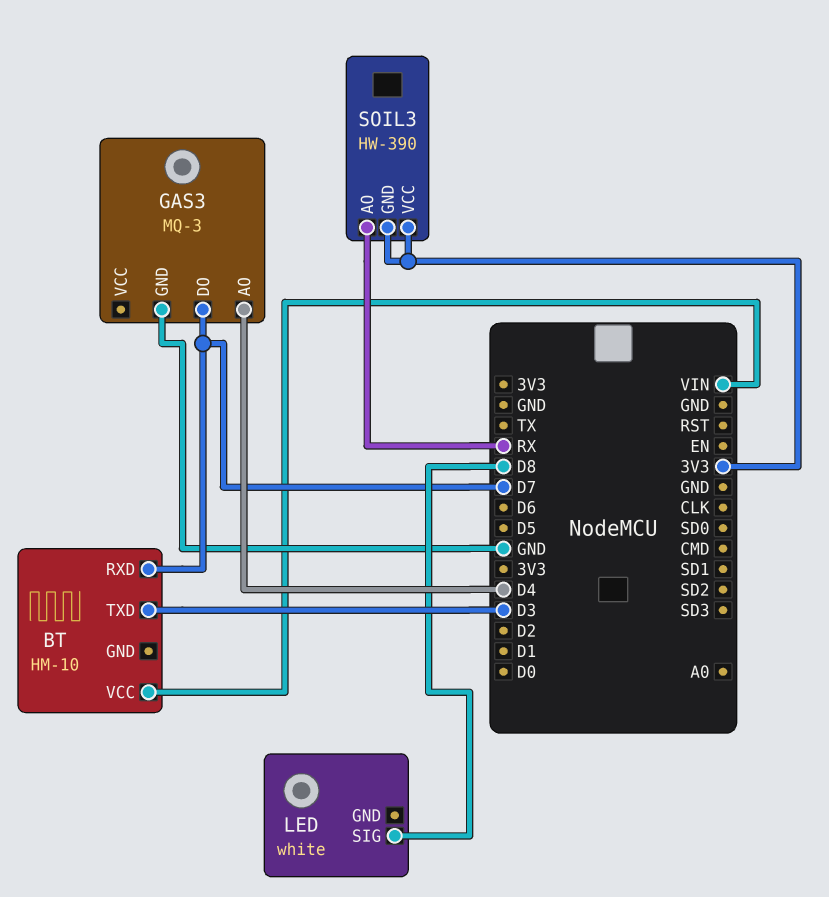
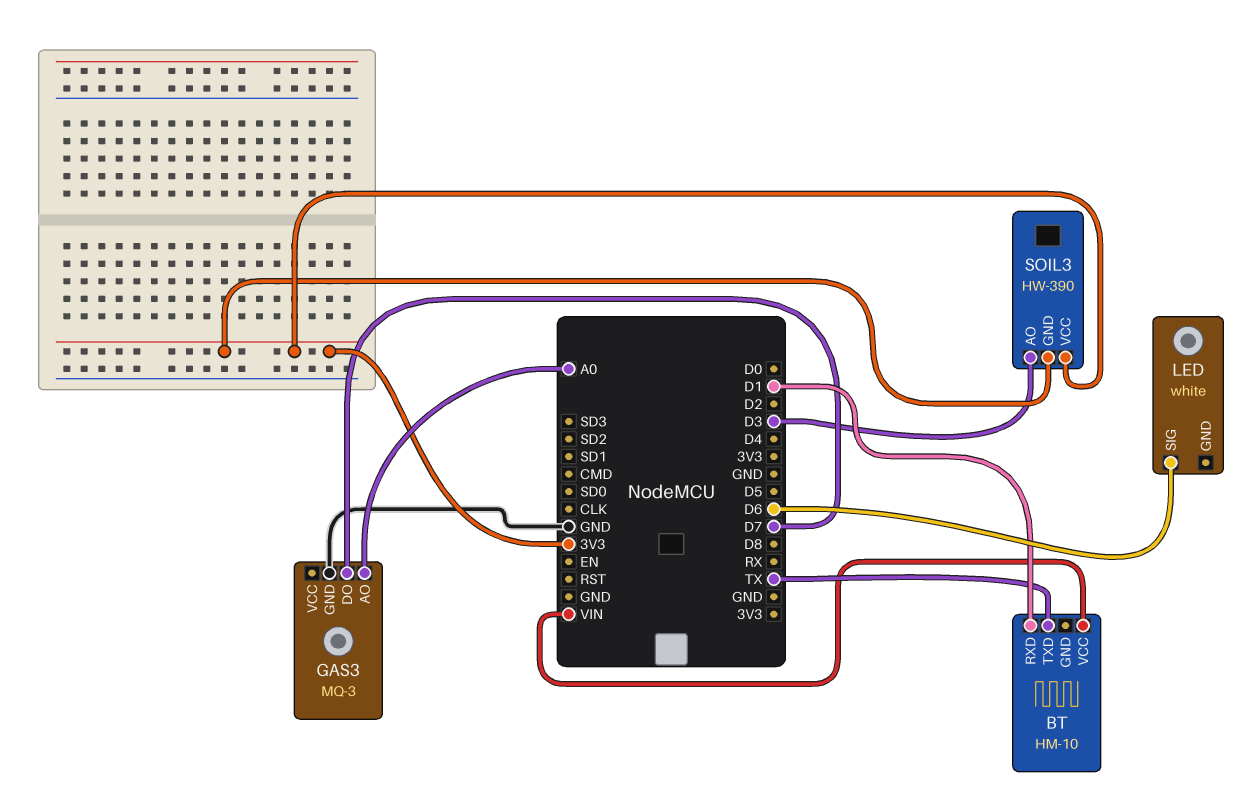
BT pin RXD: D7 -> D1
BT pin TXD: D3 -> TX
GAS3 pin AO: D4 -> A0
LED pin SIG: D8 -> D6
SOIL3 pin AO: RX -> D3

